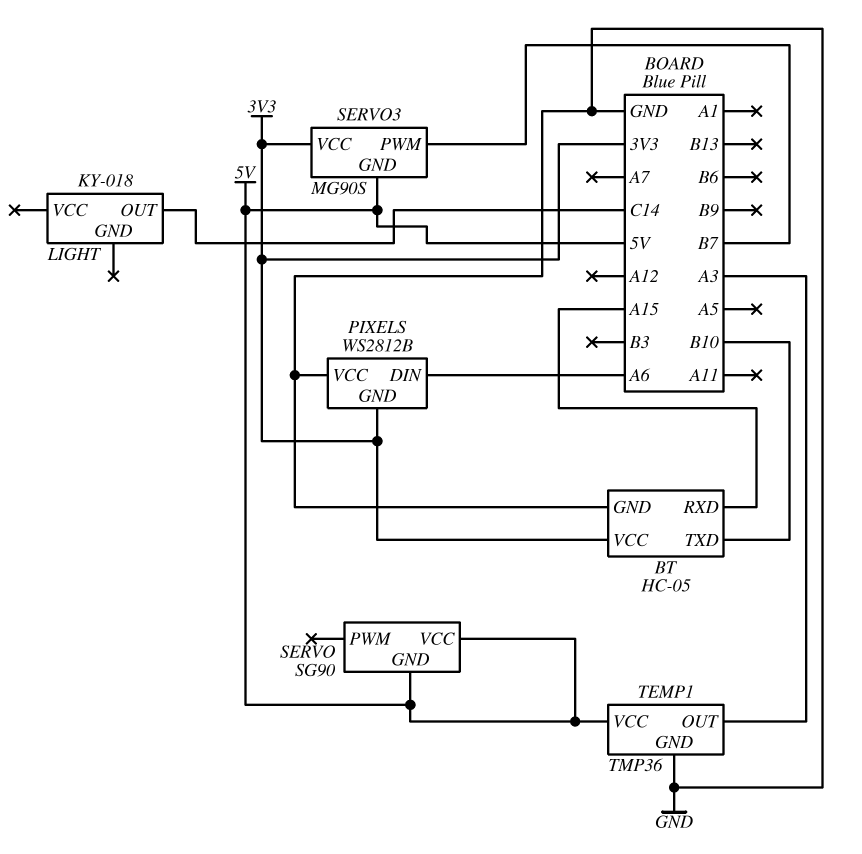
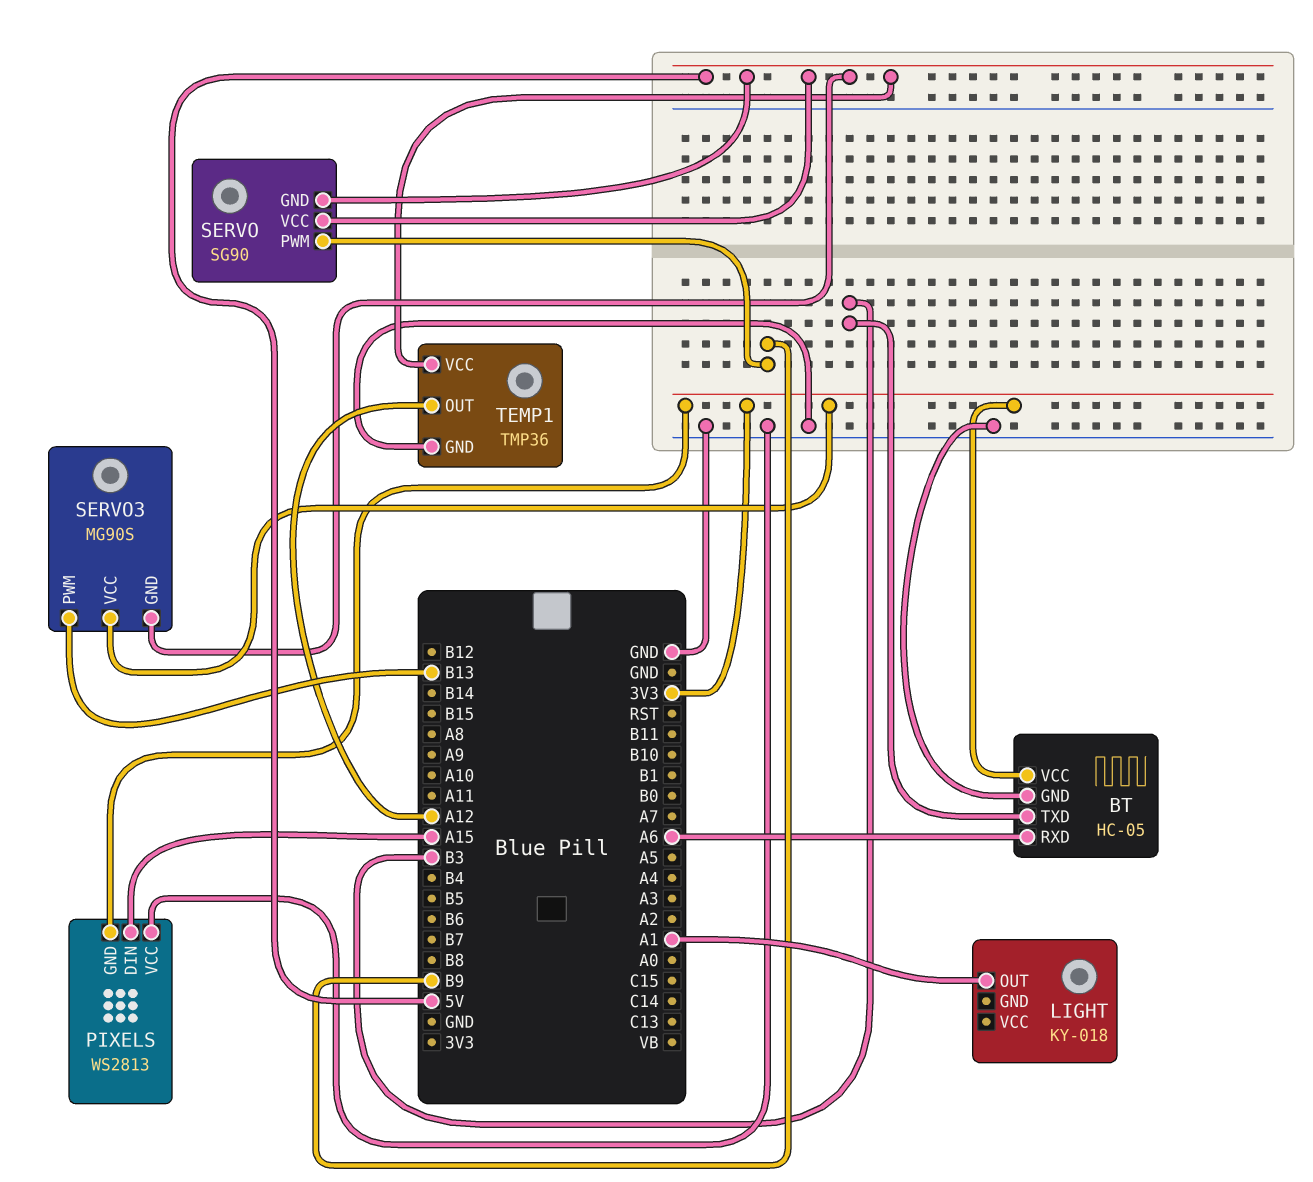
BT pin RXD: A15 -> A6
BT pin TXD: B10 -> B3
LIGHT pin OUT: C14 -> A1
PIXELS: WS2812B -> WS2813
PIXELS pin DIN: A6 -> A15
SERVO pin PWM: none -> B9
SERVO3 pin PWM: B7 -> B13
TEMP1 pin OUT: A3 -> A12

